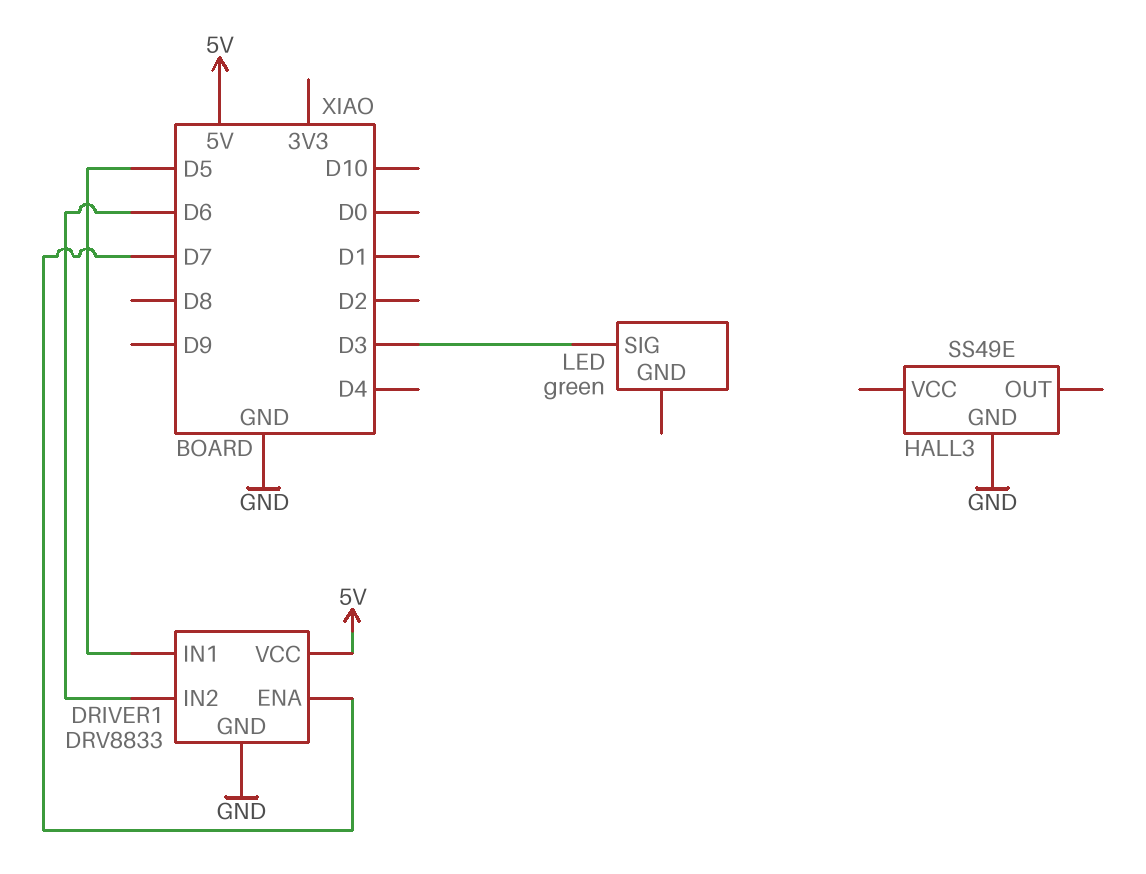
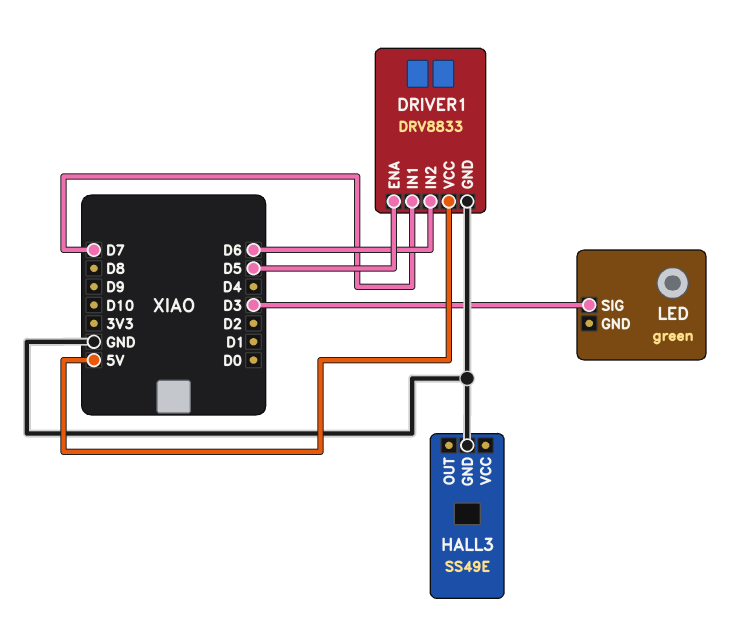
DRIVER1 pin ENA: D7 -> D5
DRIVER1 pin IN1: D5 -> D7

